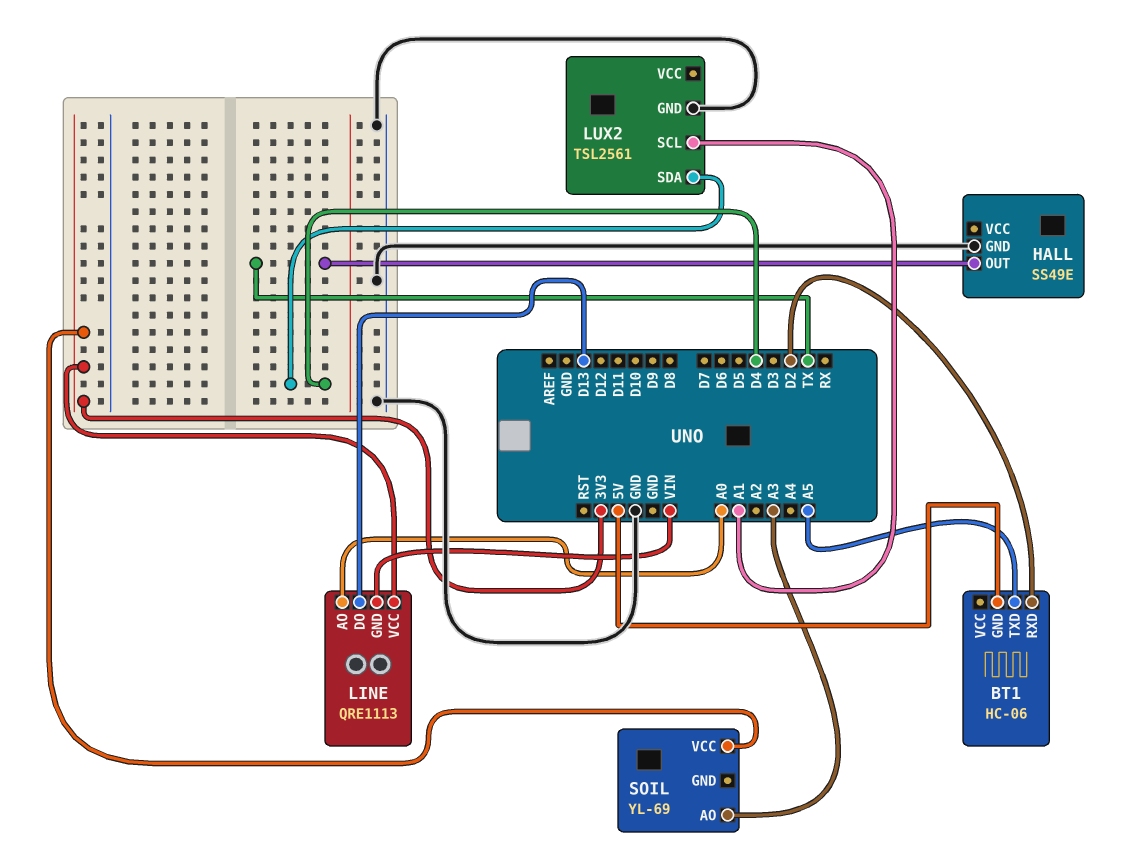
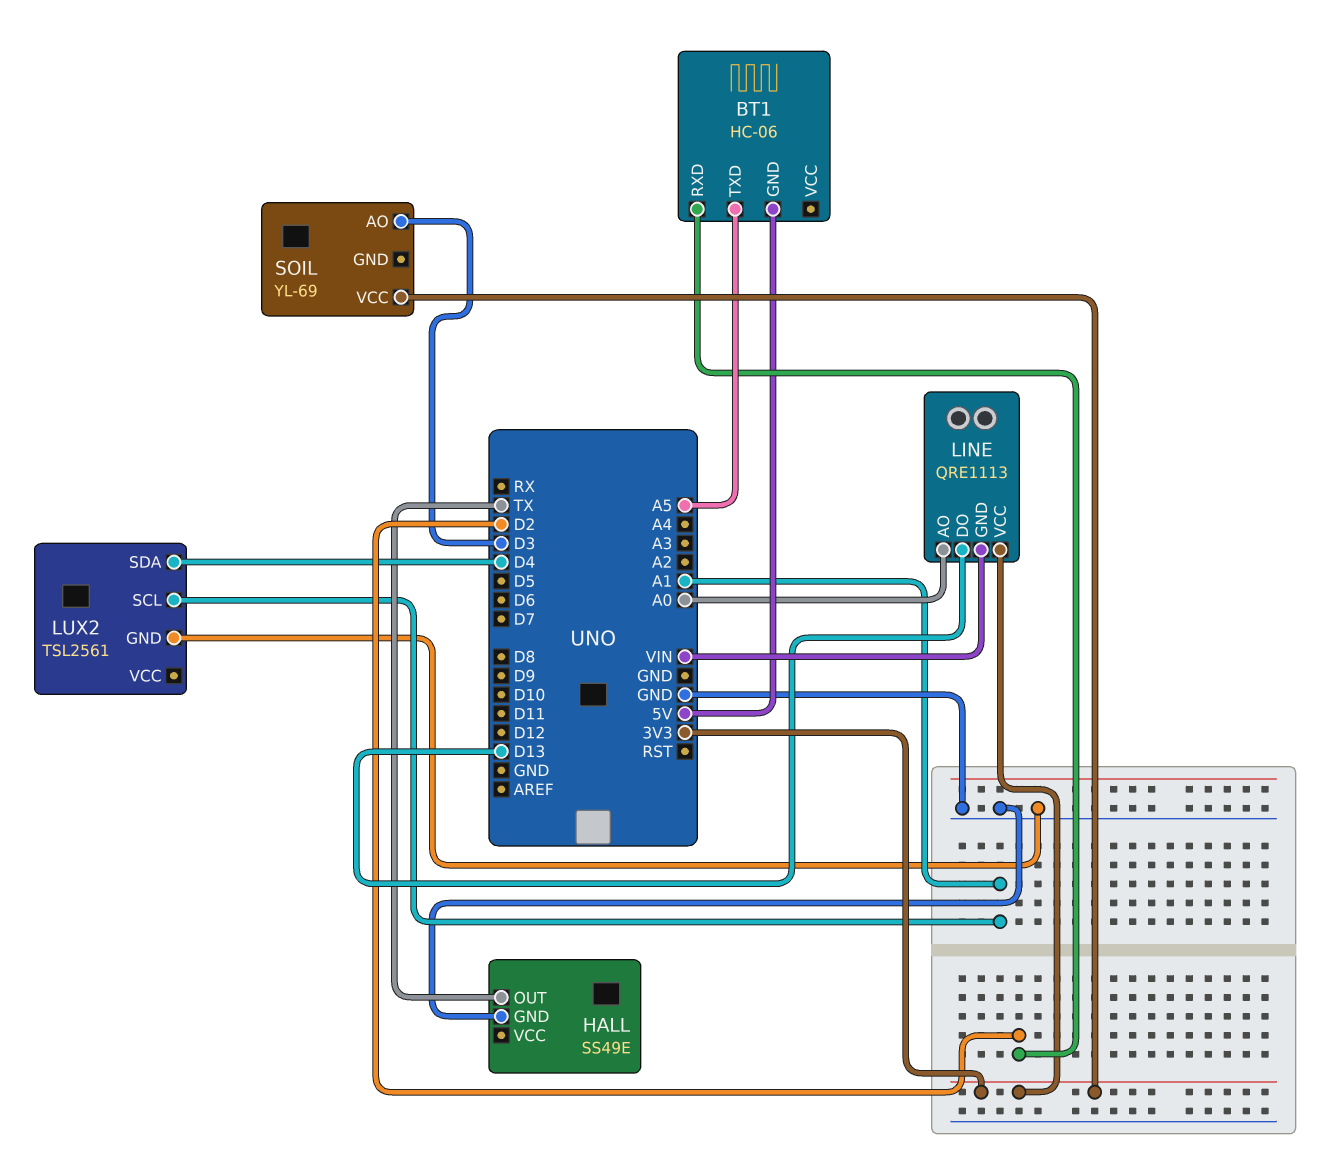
SOIL pin AO: A3 -> D3

